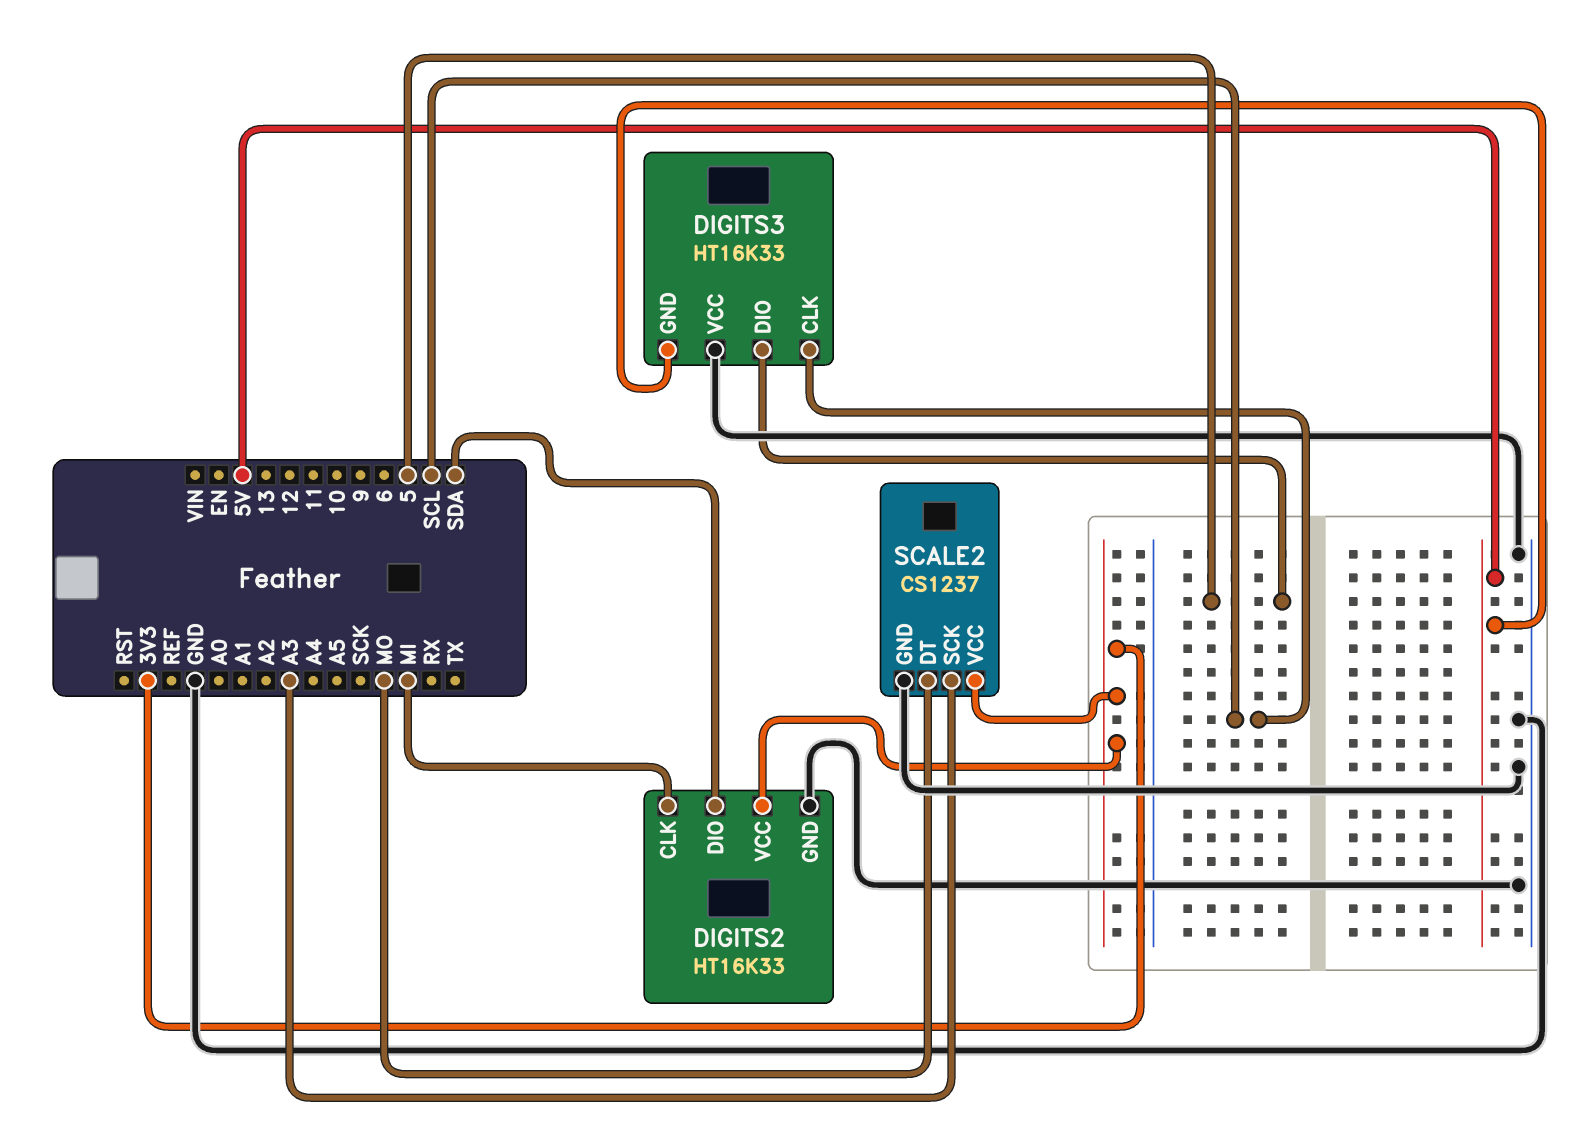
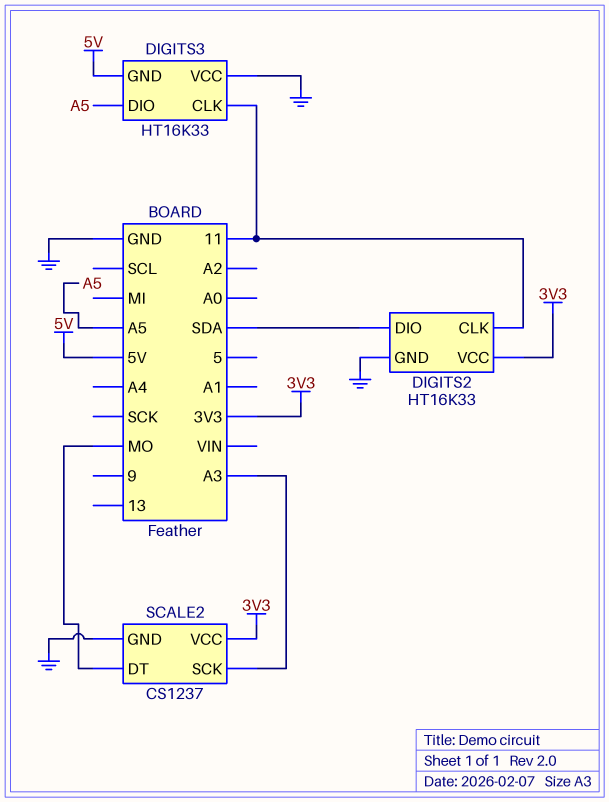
DIGITS2 pin CLK: MI -> 11
DIGITS3 pin CLK: SCL -> 11
DIGITS3 pin DIO: 5 -> A5

